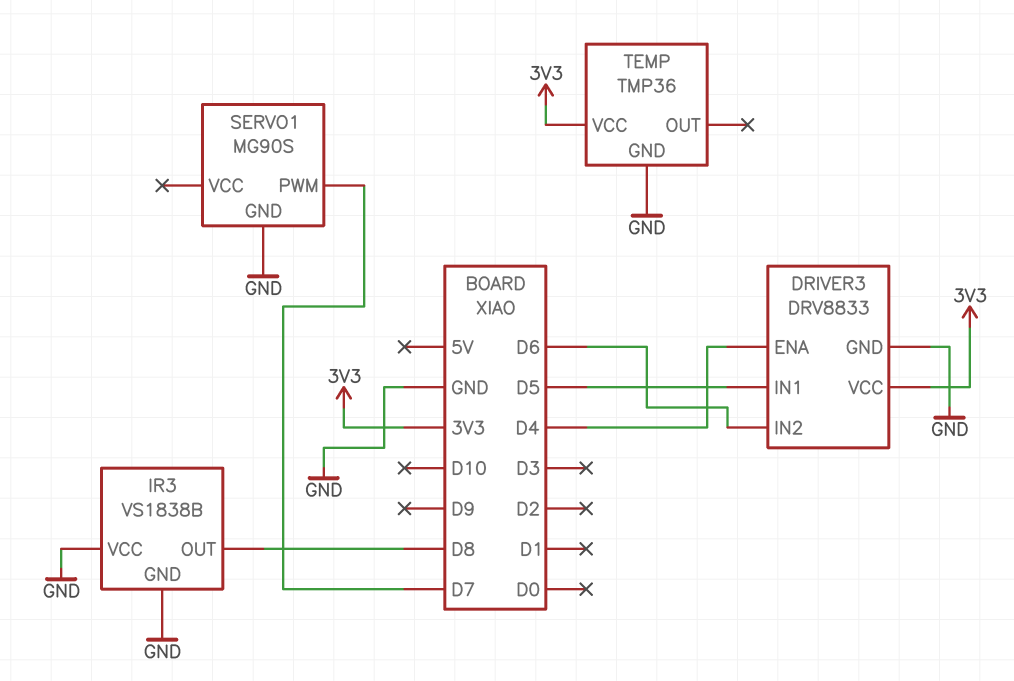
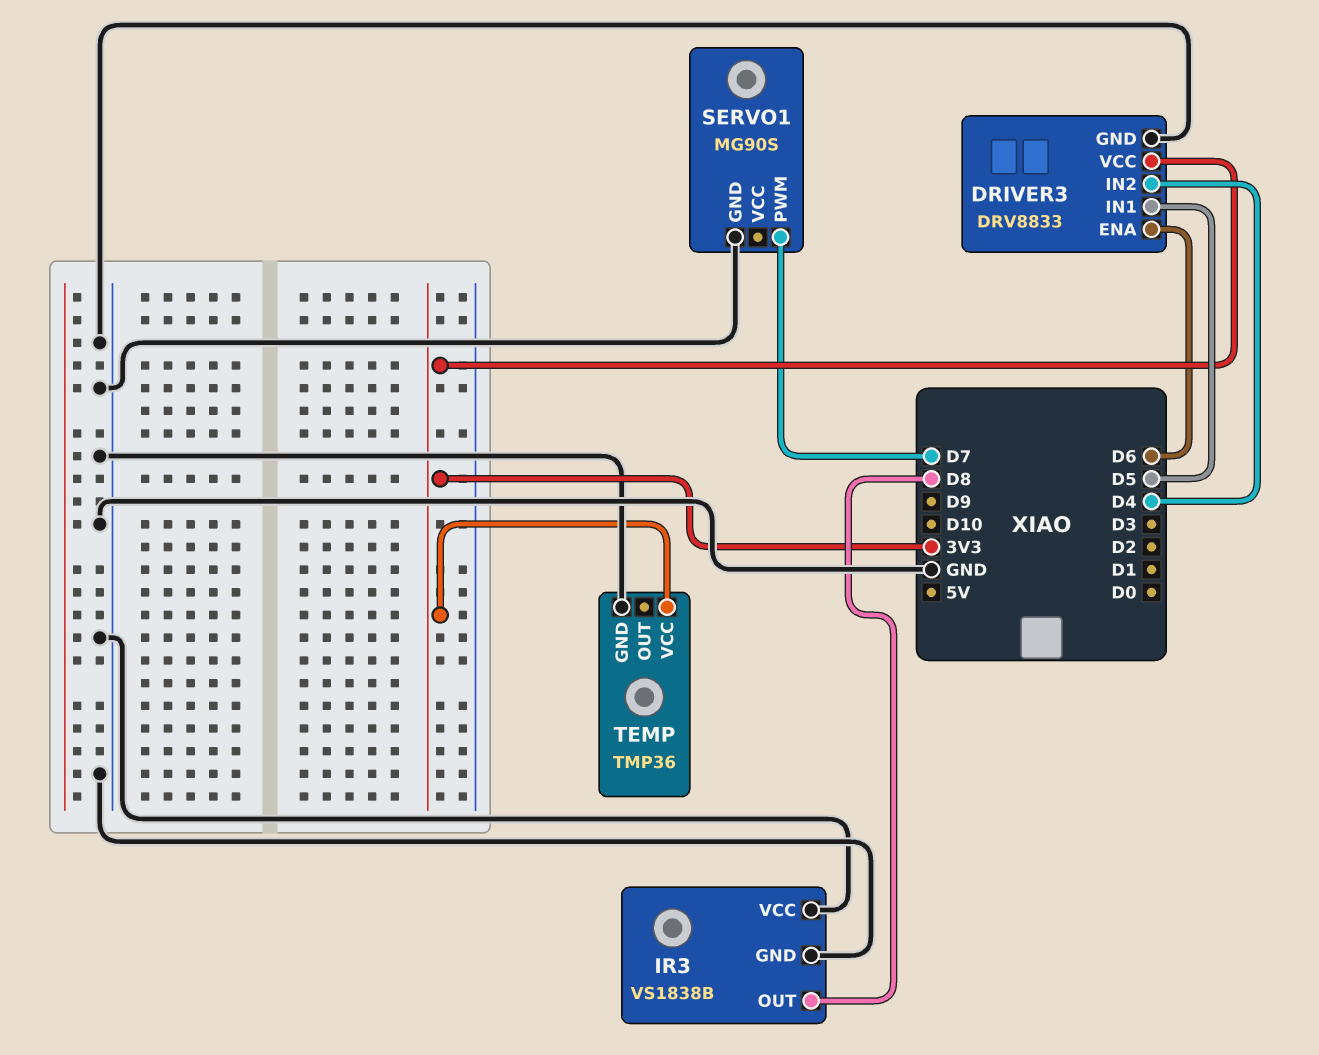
DRIVER3 pin ENA: D4 -> D6
DRIVER3 pin IN2: D6 -> D4

